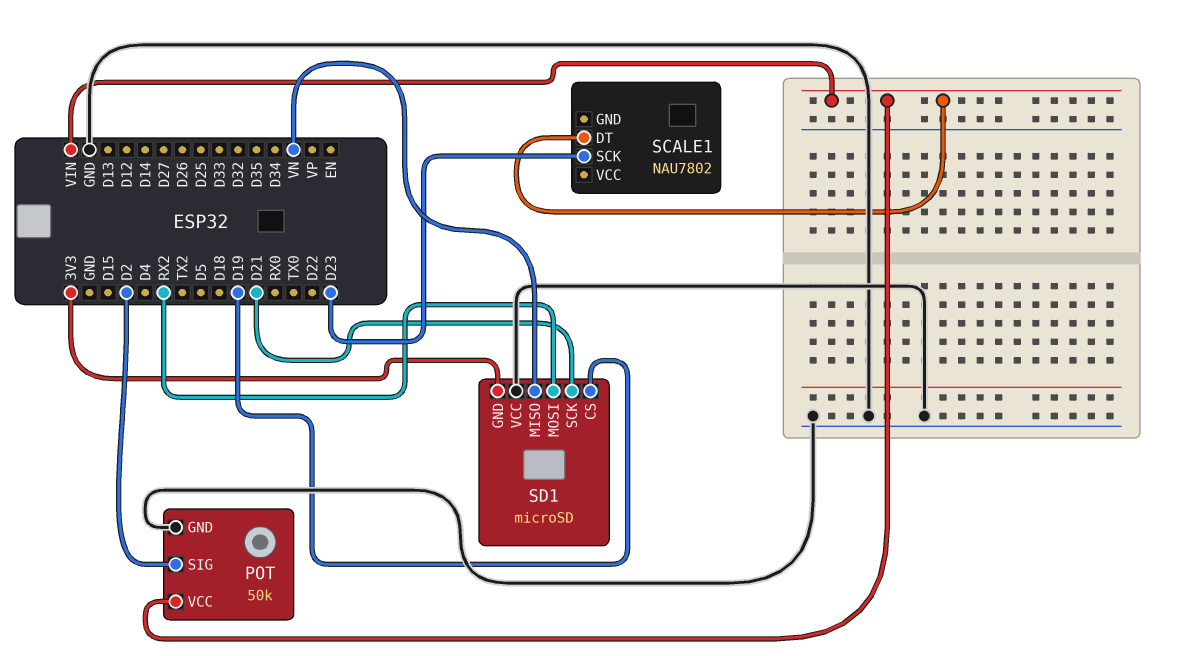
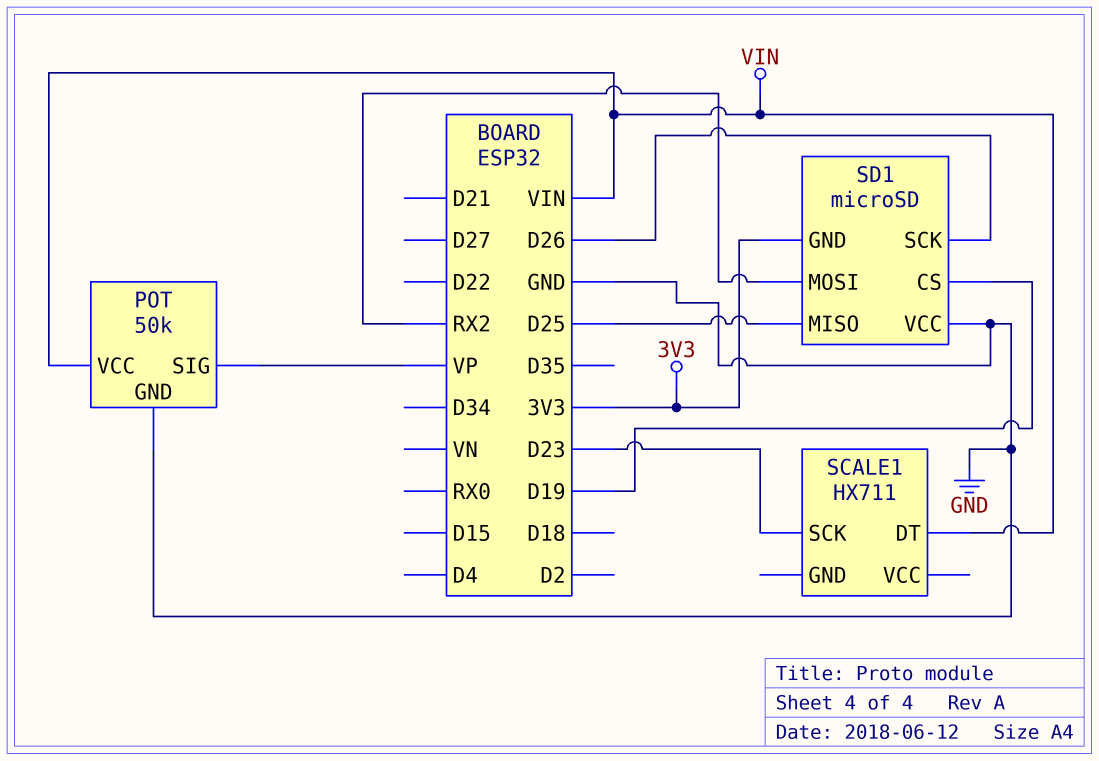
POT pin SIG: D2 -> VP
SCALE1: NAU7802 -> HX711
SD1 pin MISO: VN -> D25
SD1 pin SCK: D21 -> D26

